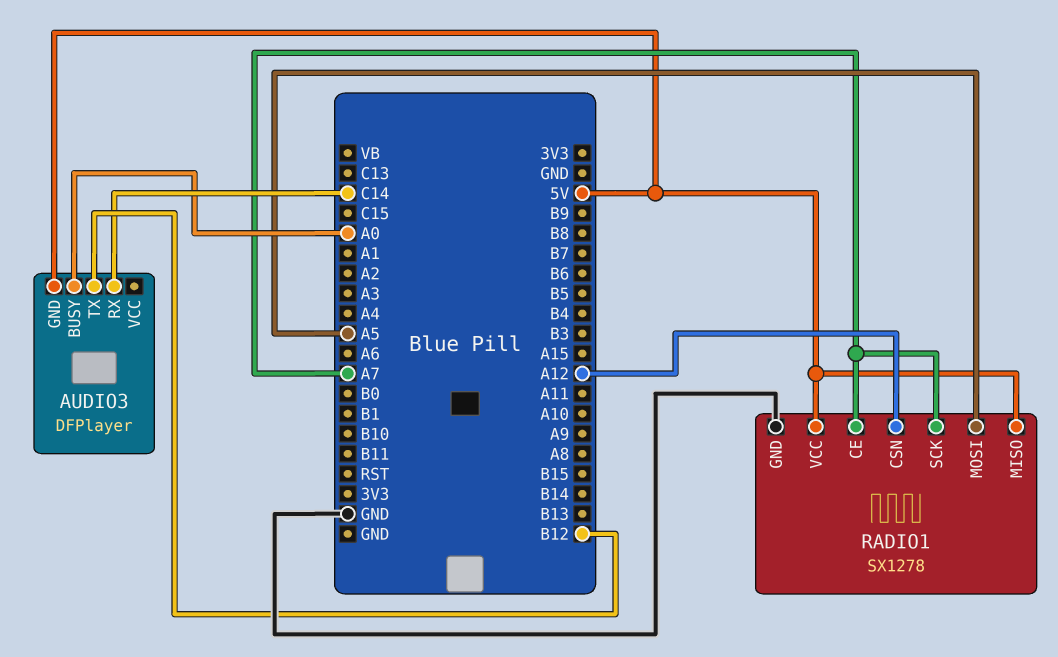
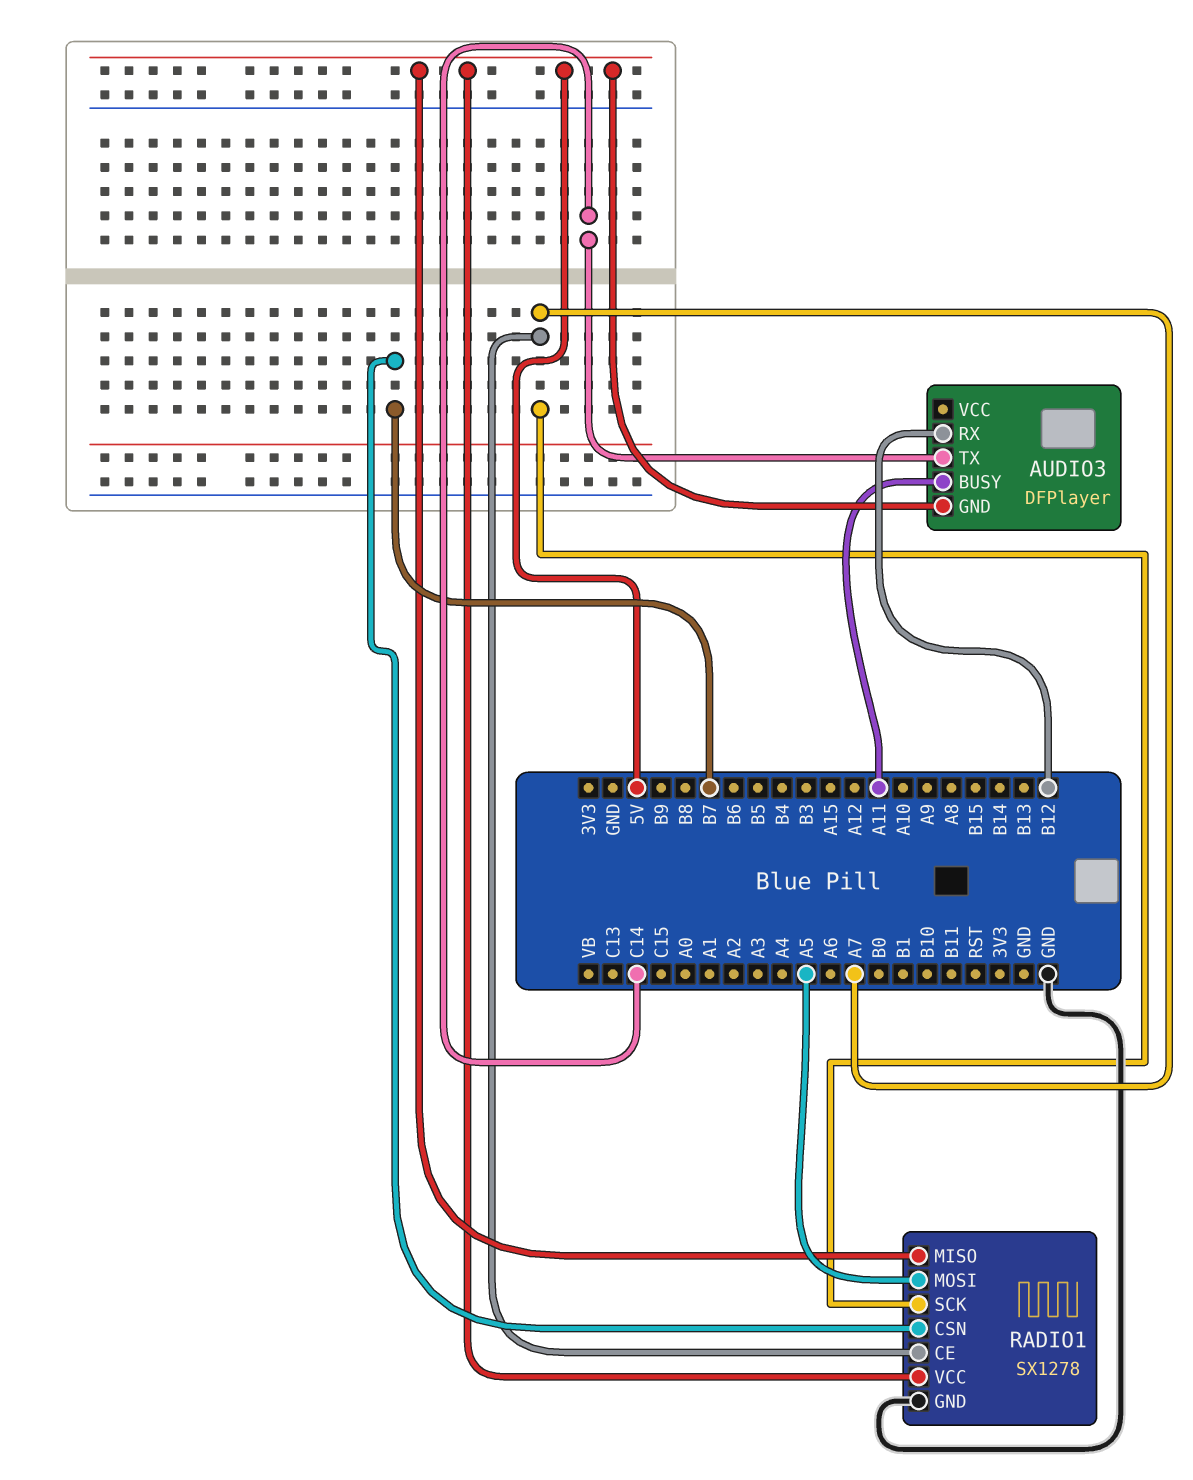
AUDIO3 pin BUSY: A0 -> A11
AUDIO3 pin RX: C14 -> B12
AUDIO3 pin TX: B12 -> C14
RADIO1 pin CSN: A12 -> B7

